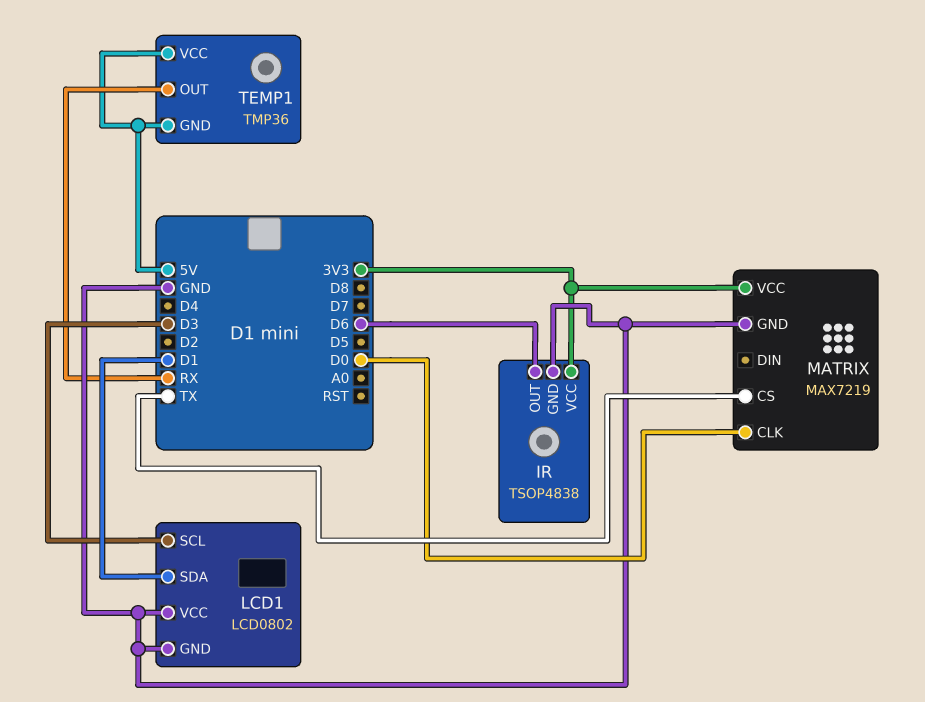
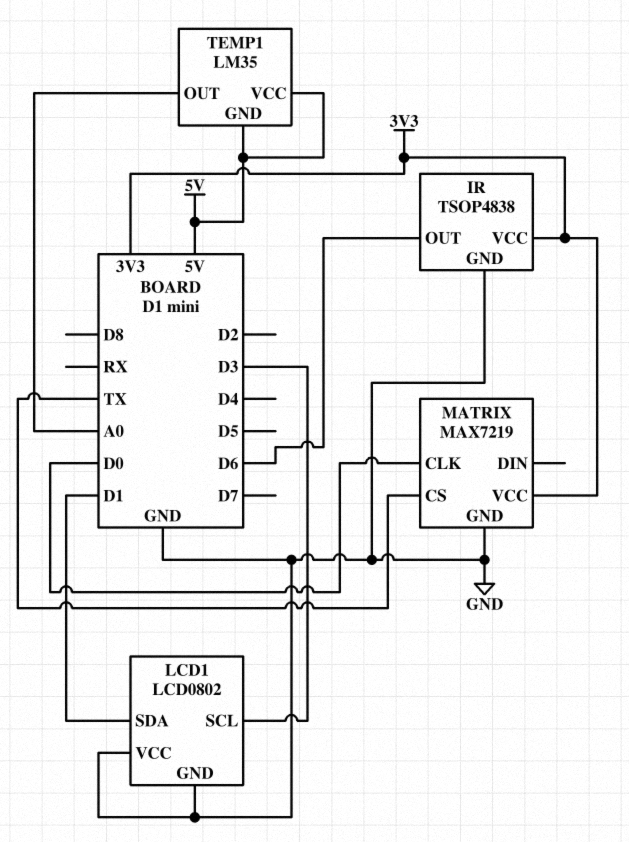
TEMP1: TMP36 -> LM35
TEMP1 pin OUT: RX -> A0

